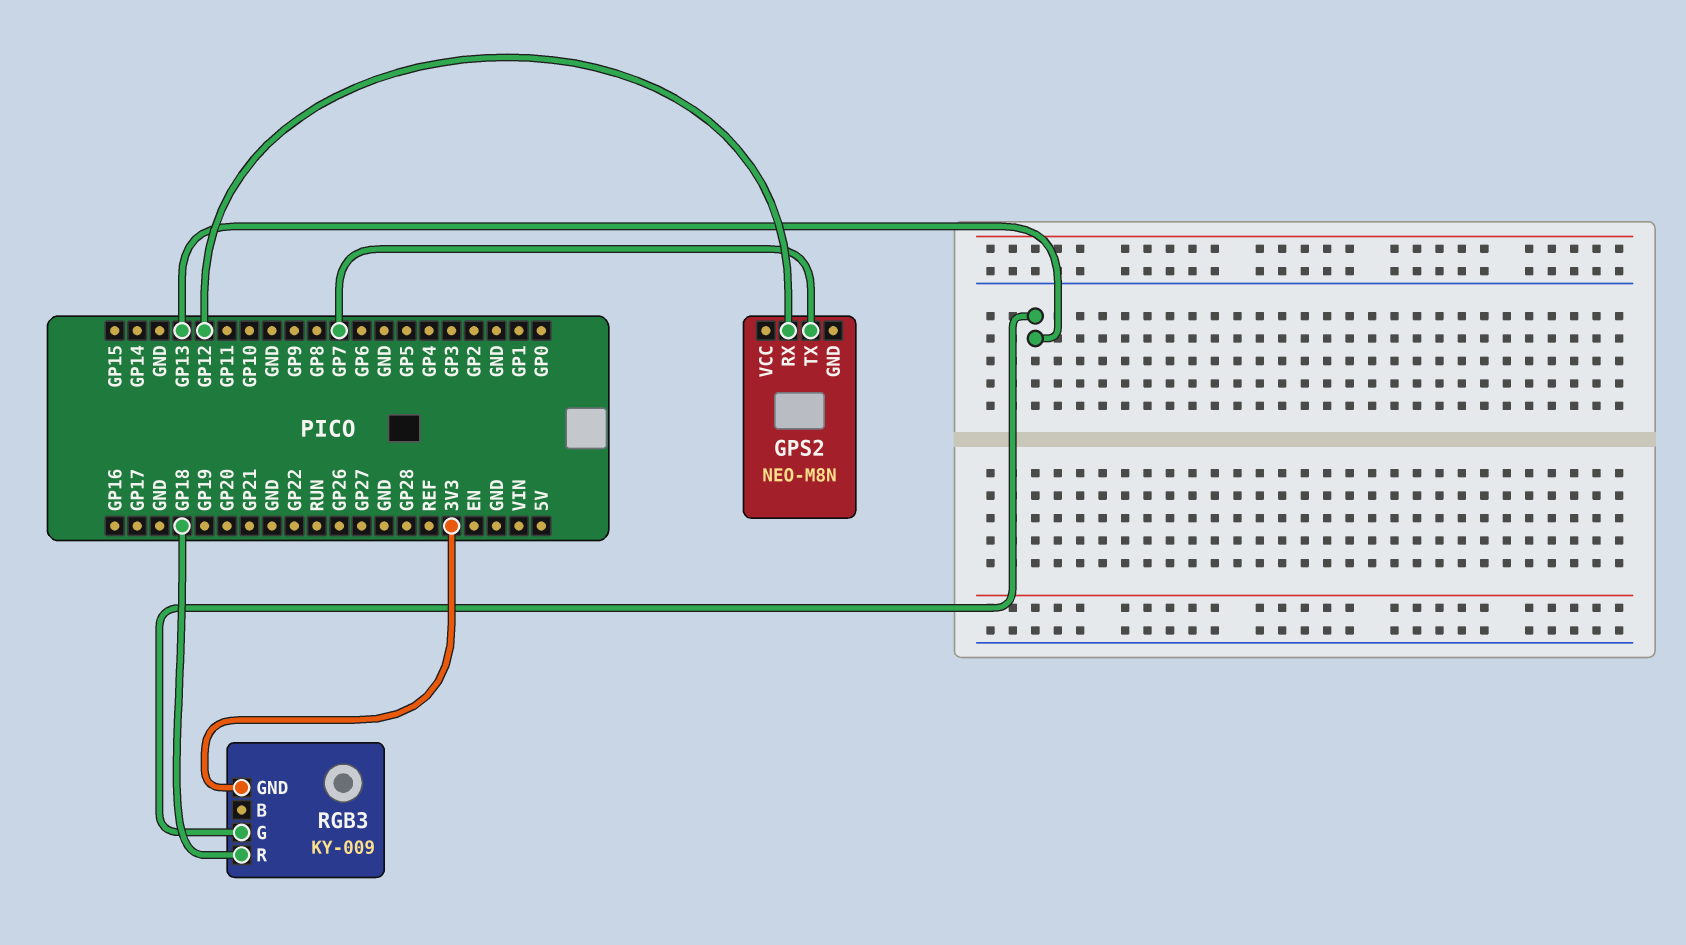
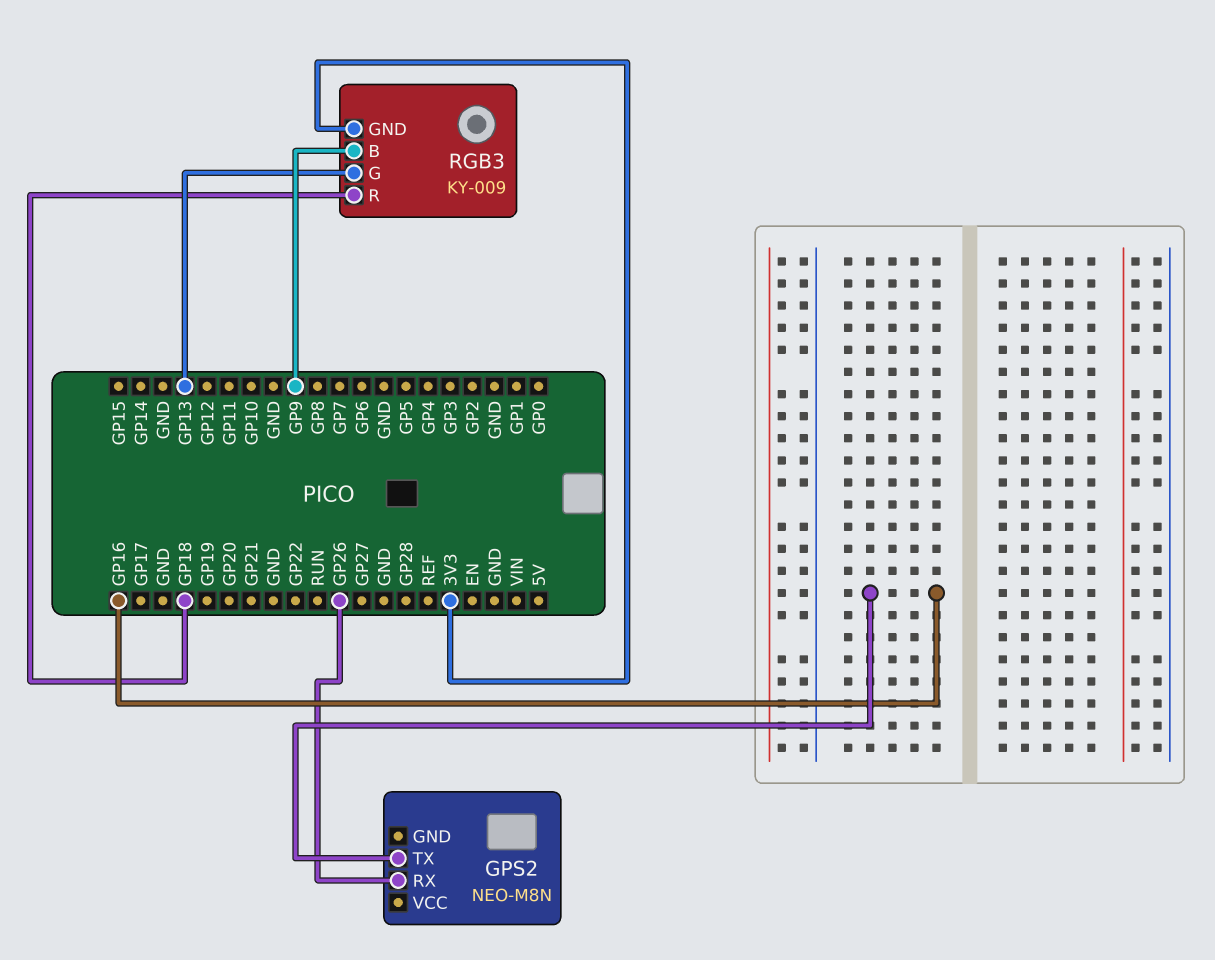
GPS2 pin RX: GP12 -> GP26
GPS2 pin TX: GP7 -> GP16
RGB3 pin B: none -> GP9

